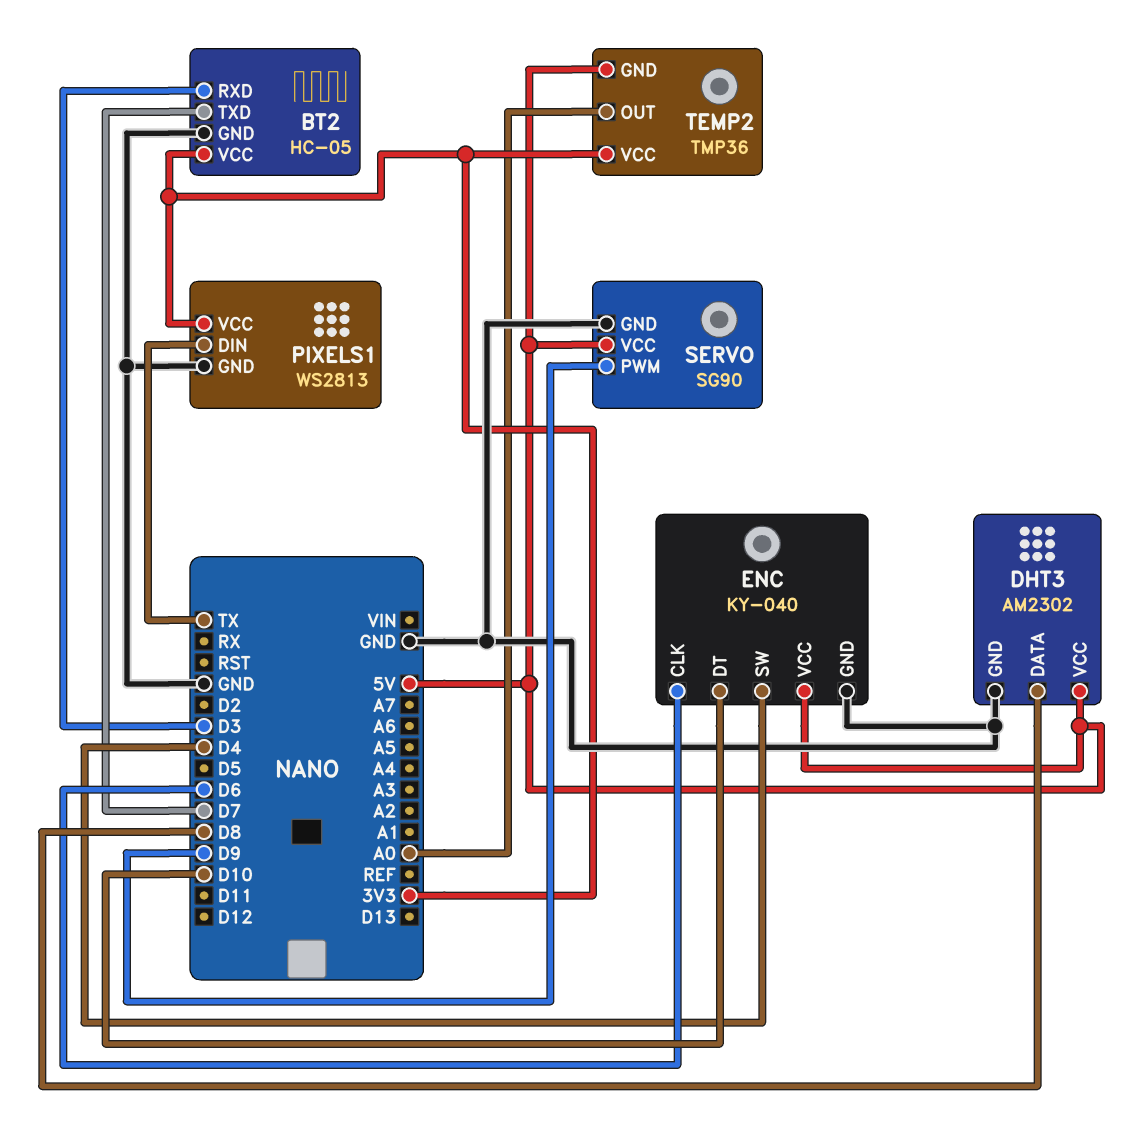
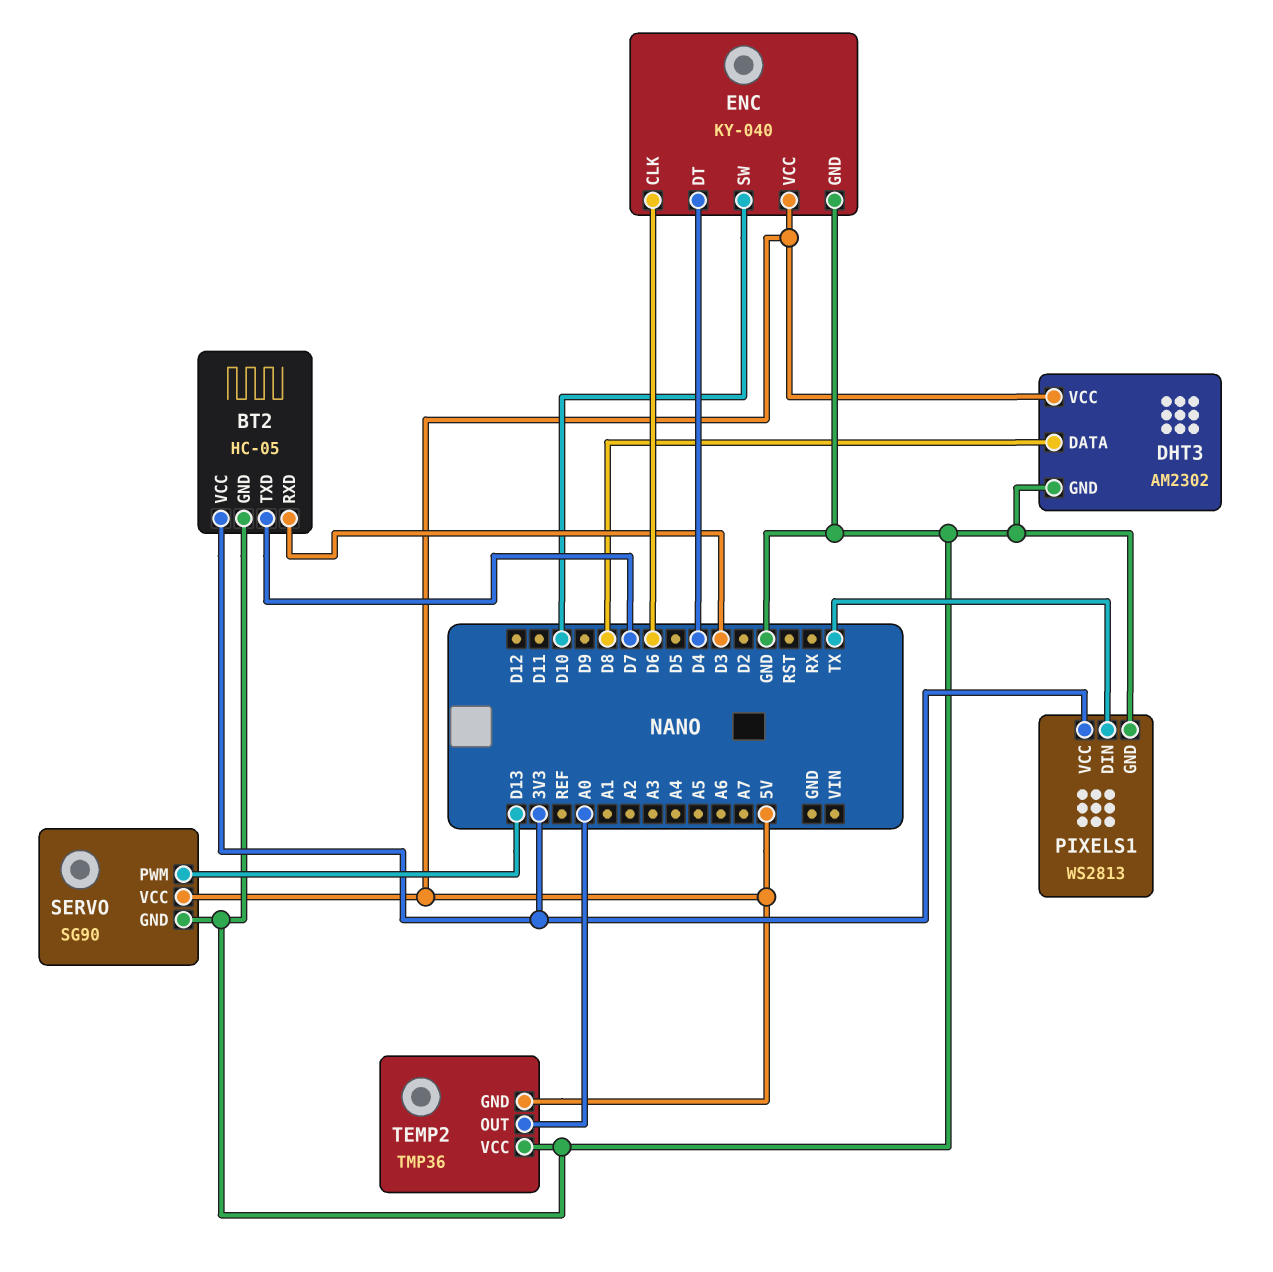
ENC pin DT: D10 -> D4
ENC pin SW: D4 -> D10
SERVO pin PWM: D9 -> D13
TEMP2 pin VCC: 3V3 -> GND

